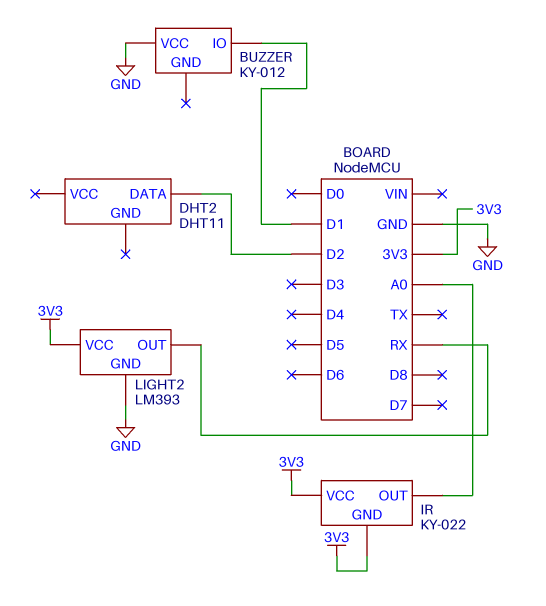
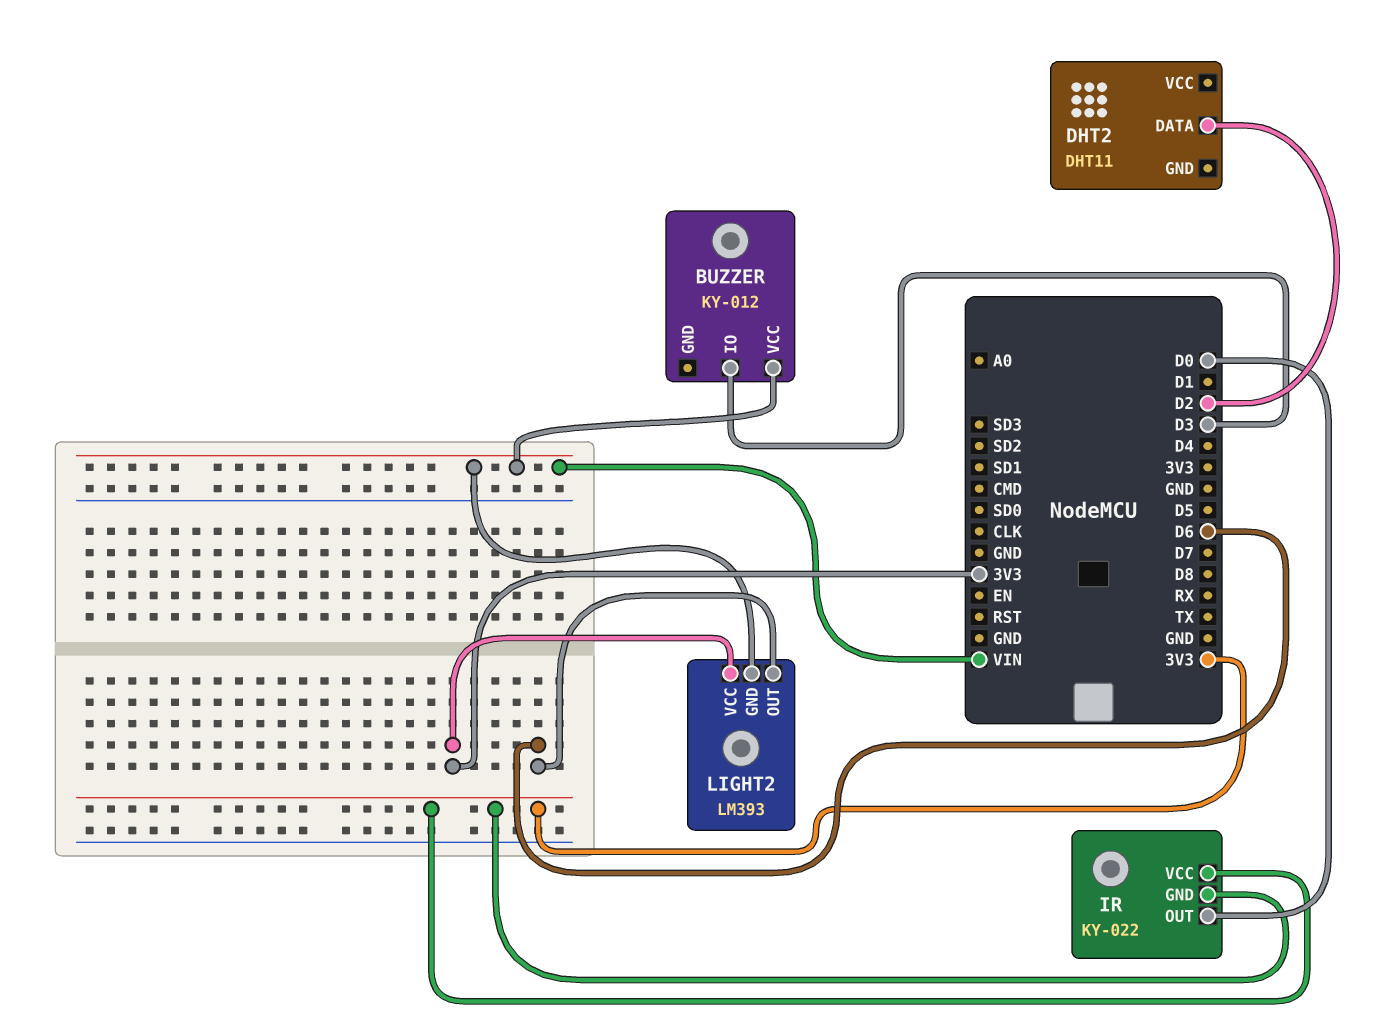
BUZZER pin IO: D1 -> D3
BUZZER pin VCC: GND -> VIN
IR pin OUT: A0 -> D0
LIGHT2 pin GND: GND -> VIN
LIGHT2 pin OUT: RX -> D6

